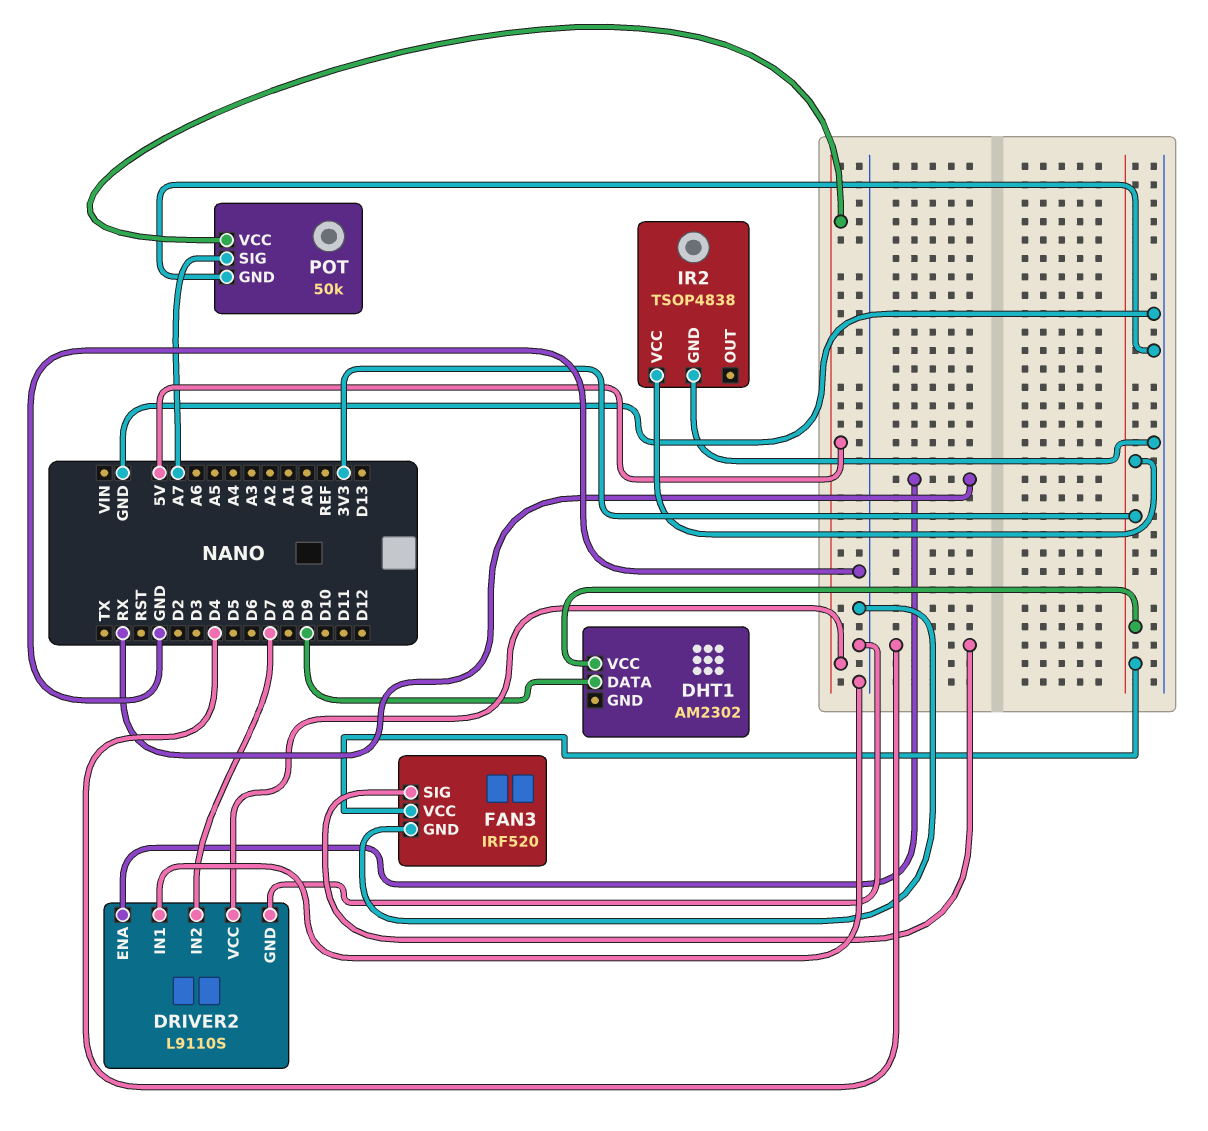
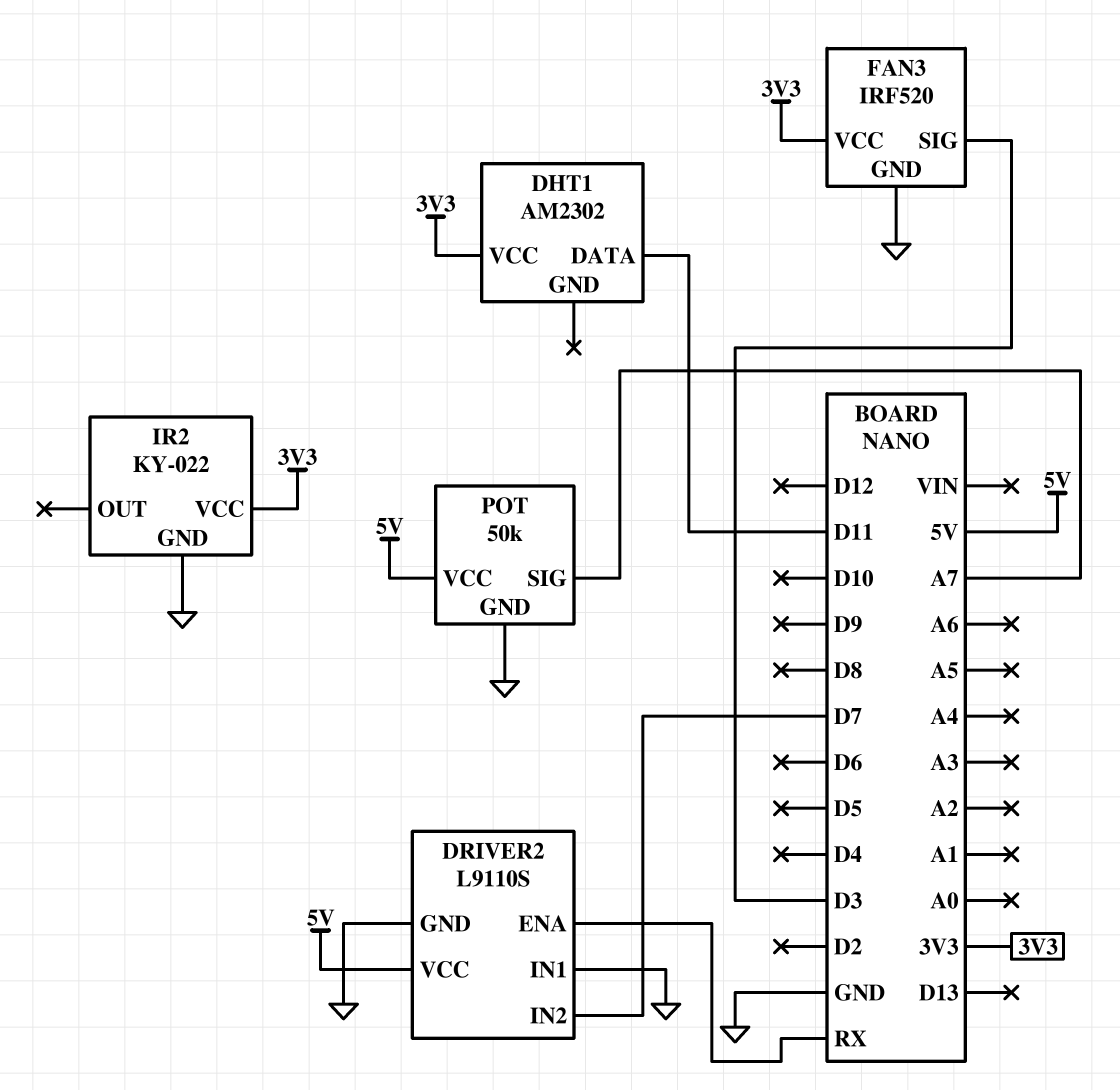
DHT1 pin DATA: D9 -> D11
FAN3 pin SIG: D4 -> D3
IR2: TSOP4838 -> KY-022

